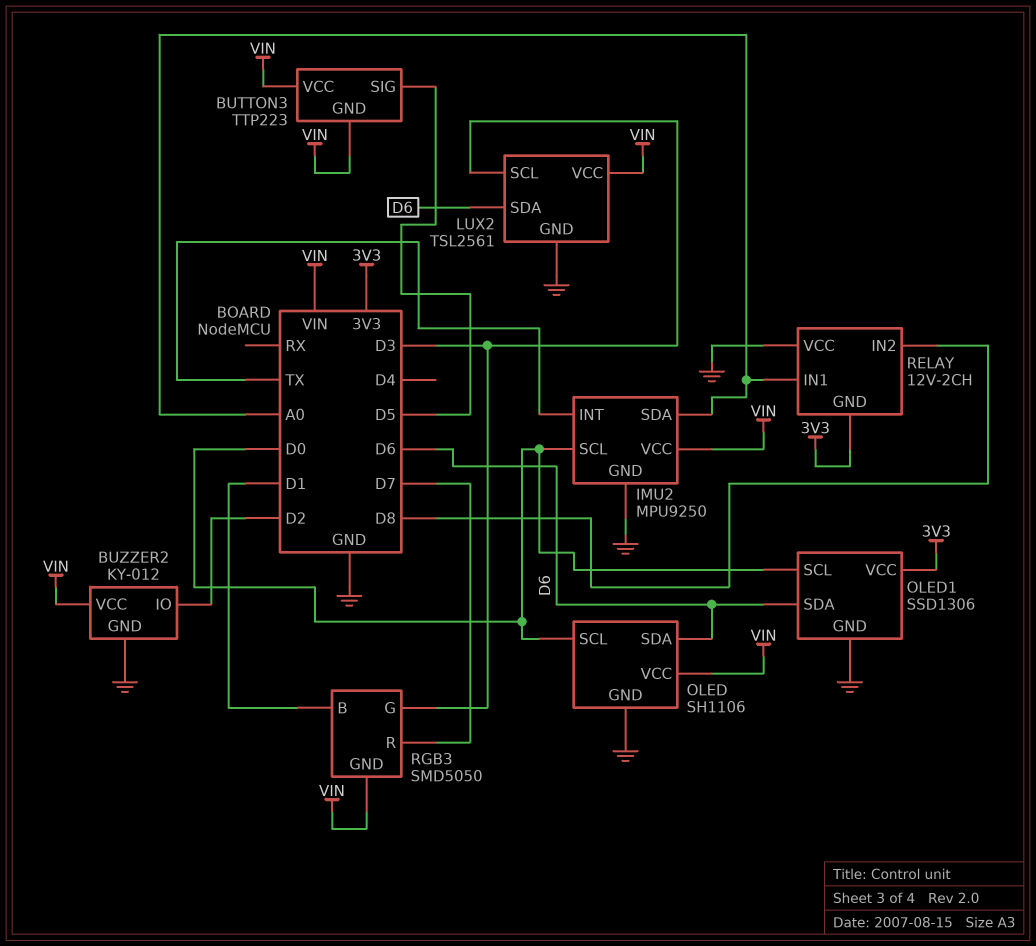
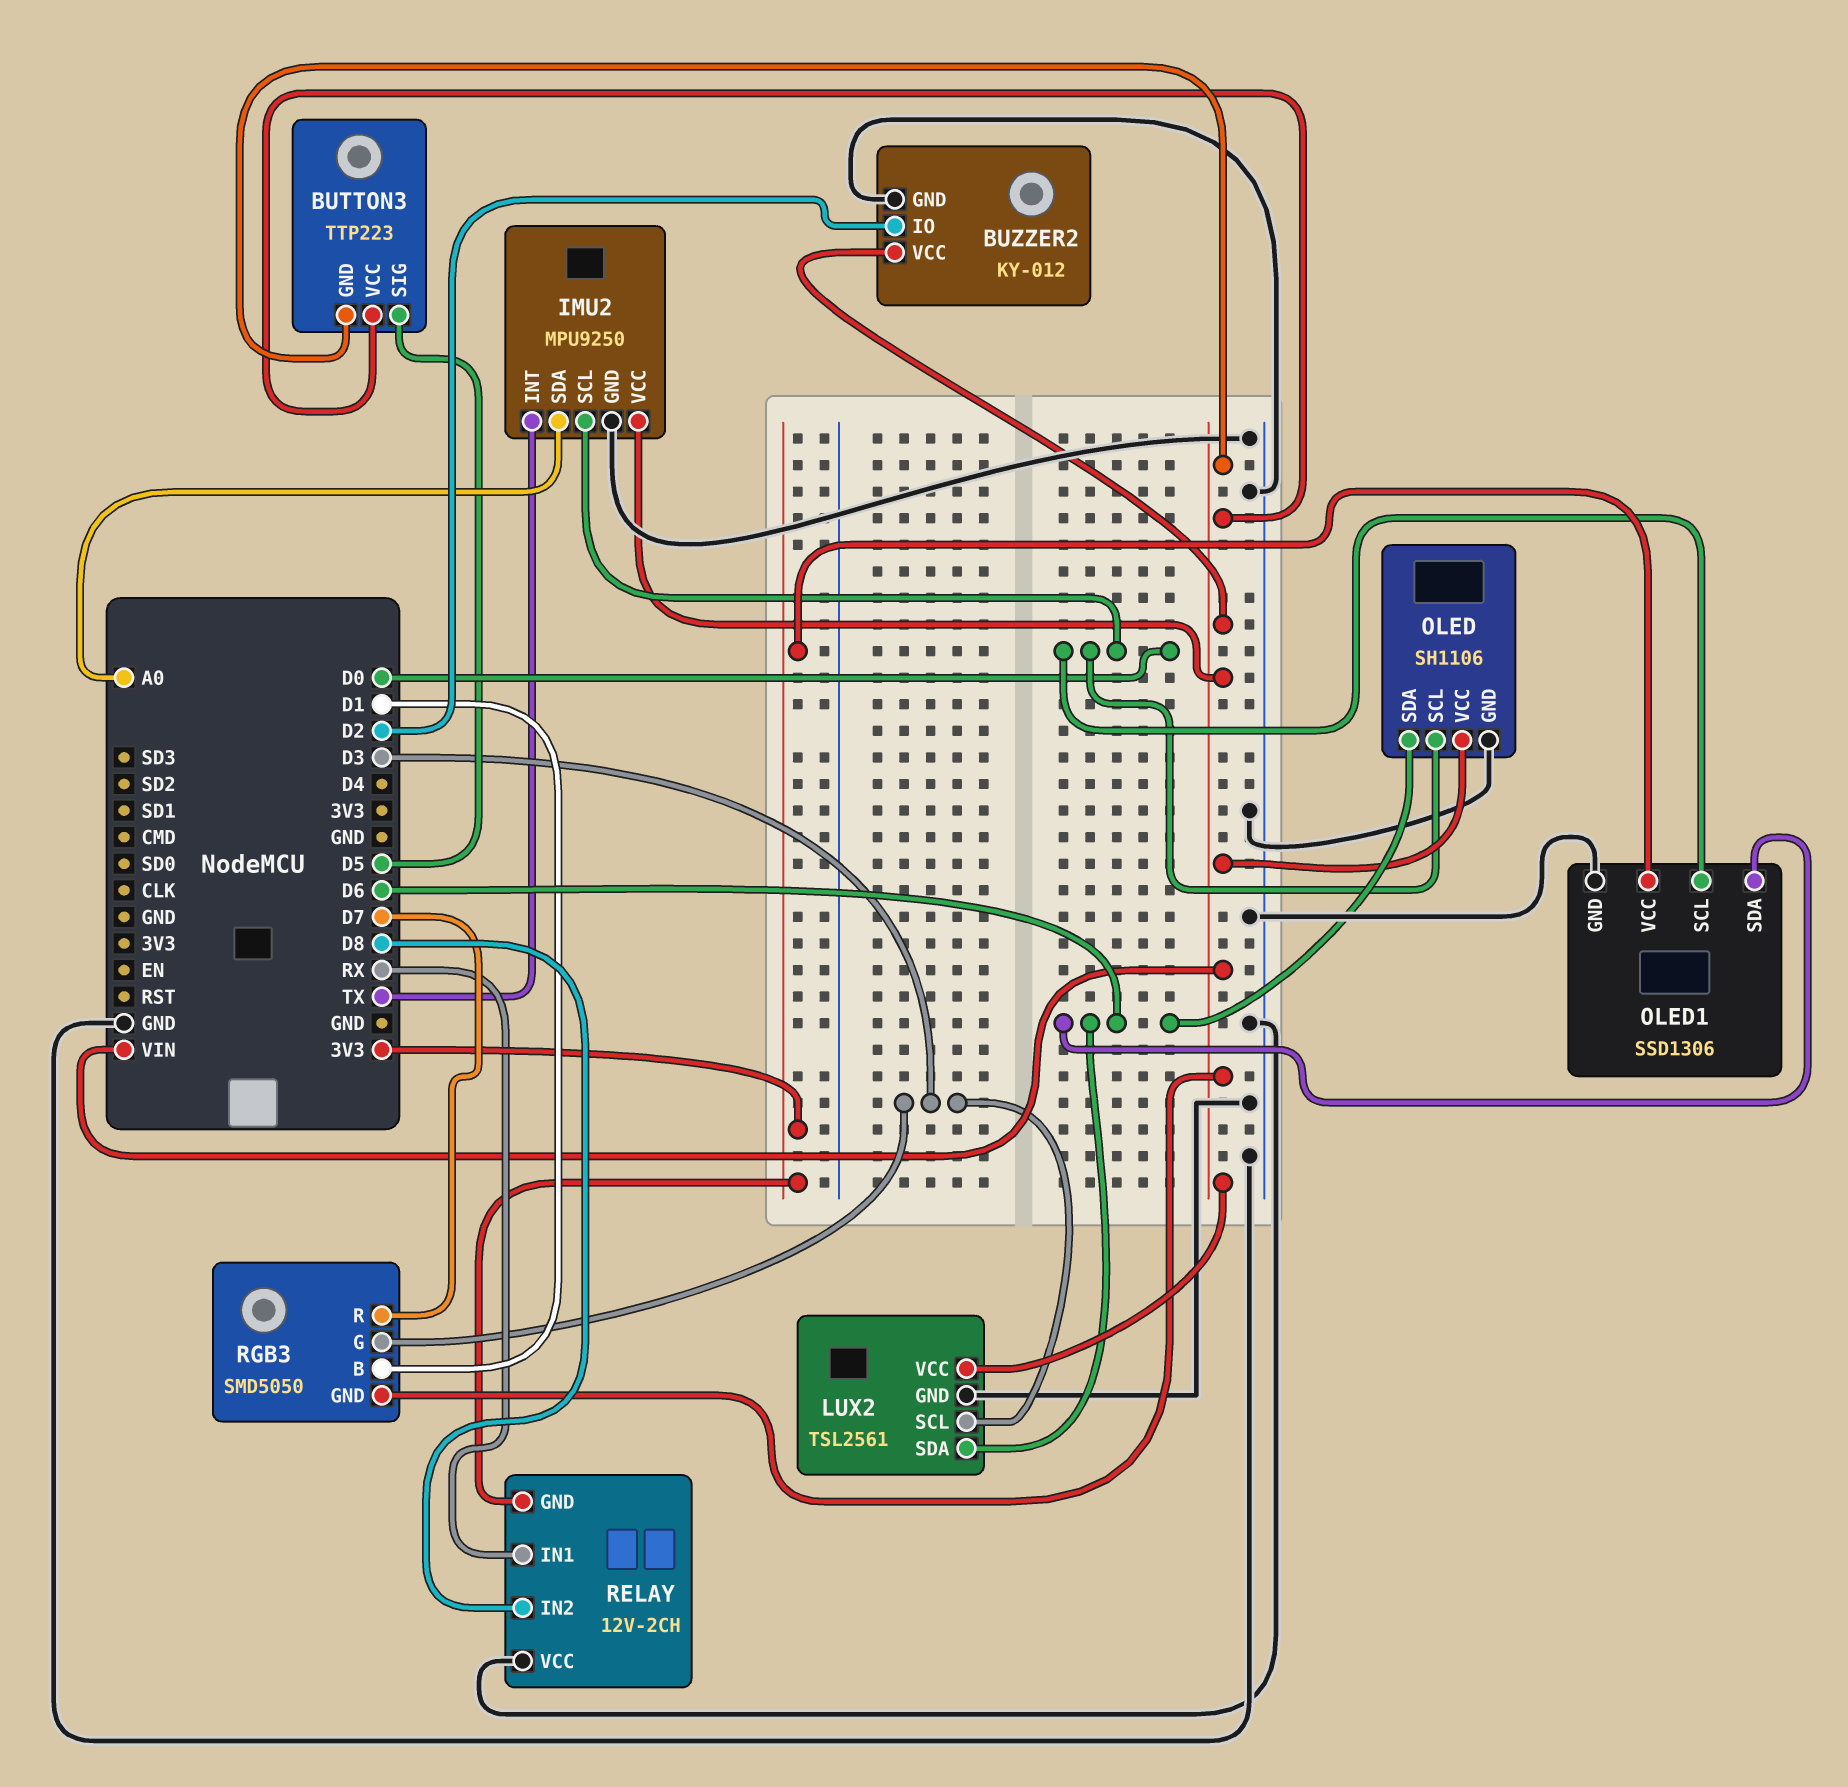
RELAY pin IN1: A0 -> RX

